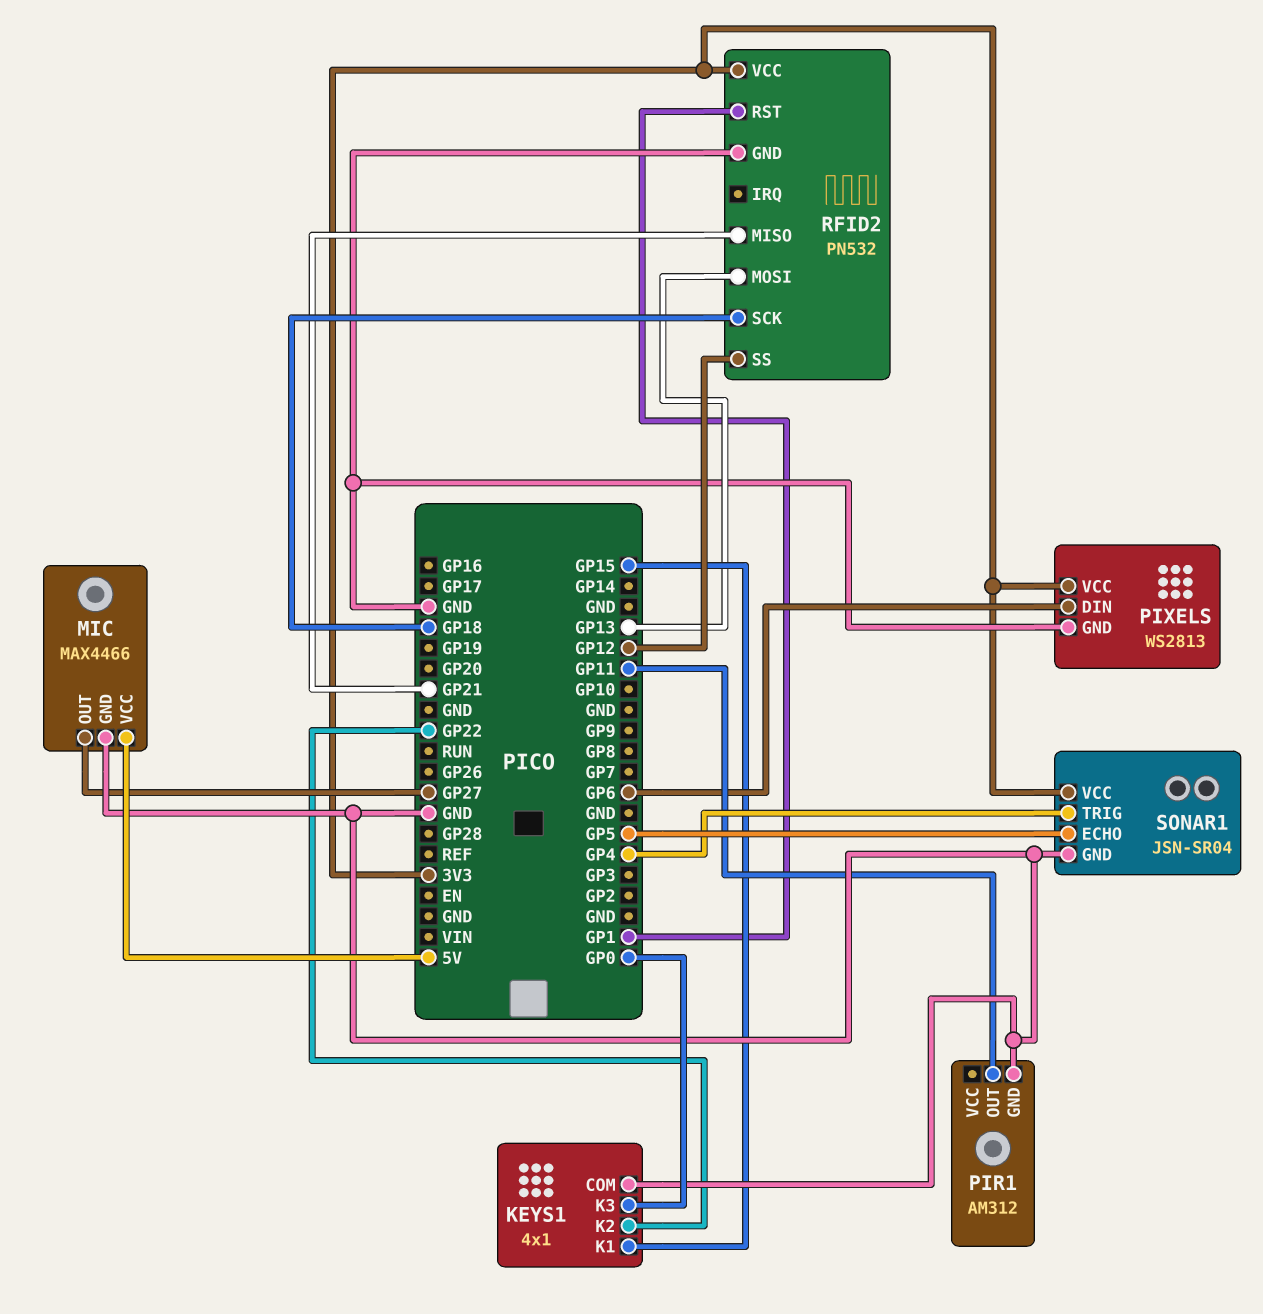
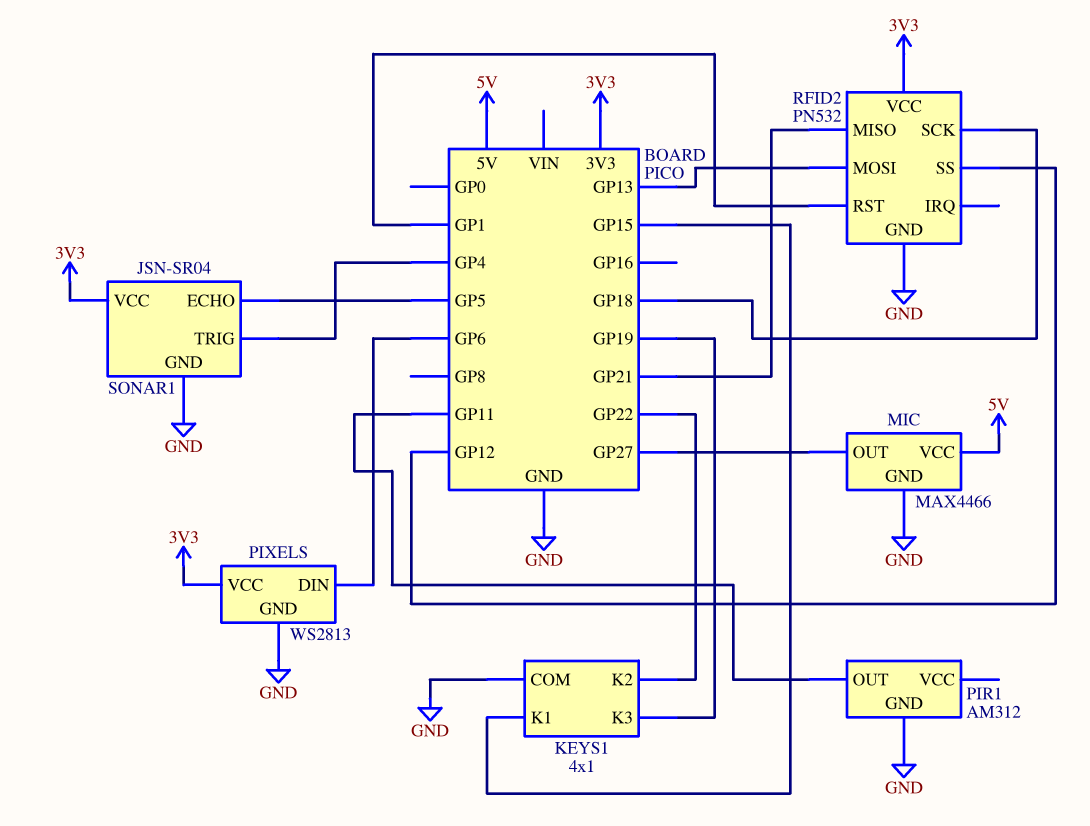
KEYS1 pin K3: GP0 -> GP19

